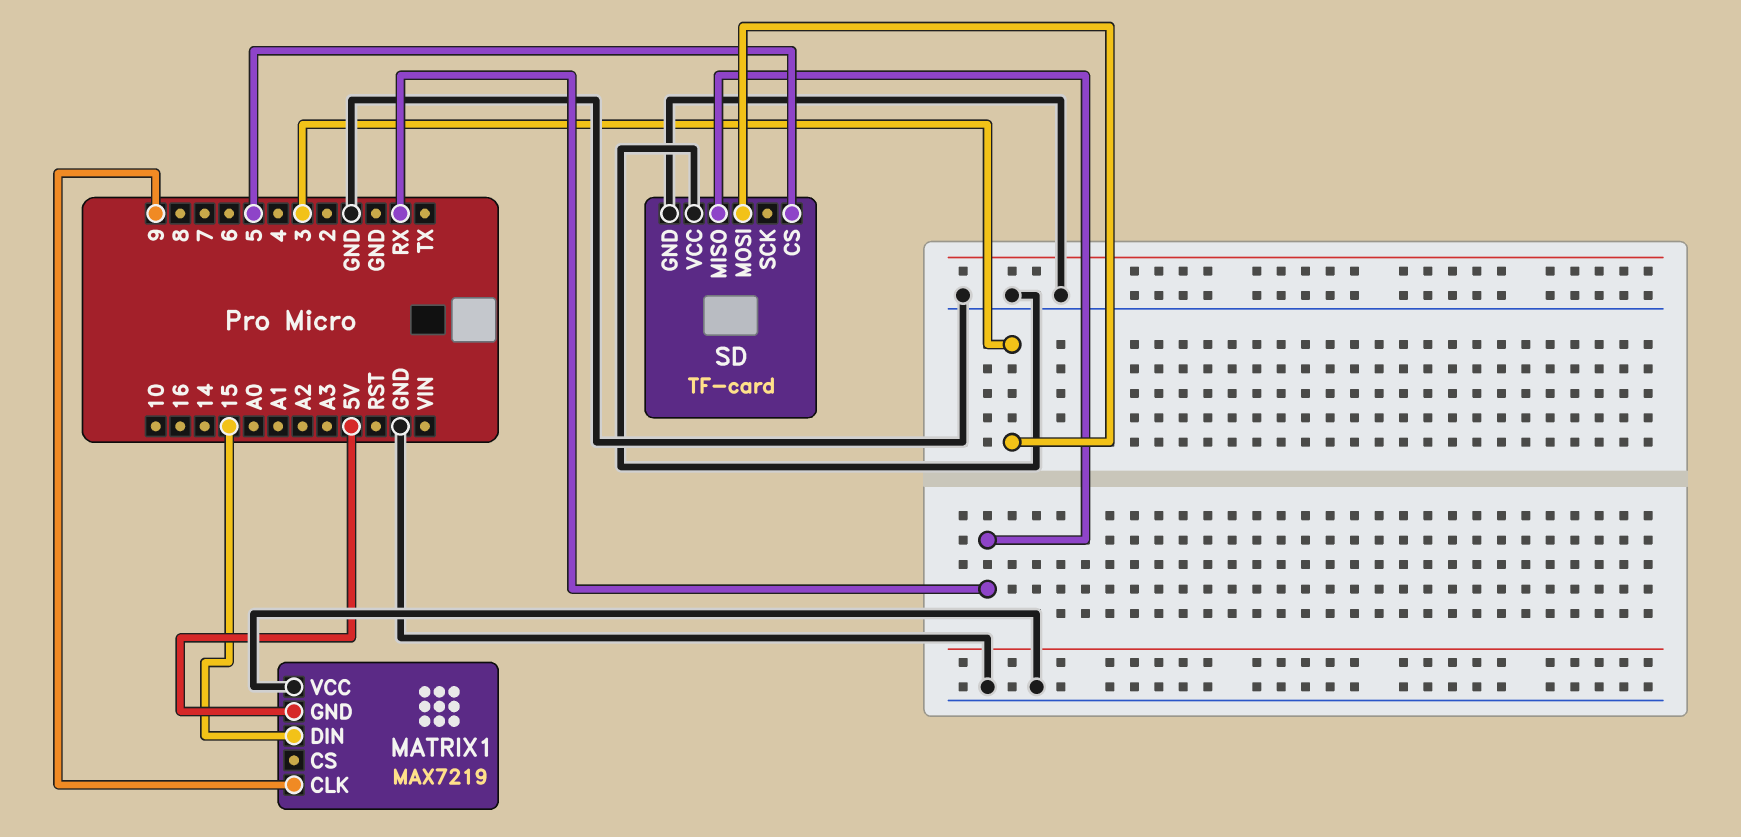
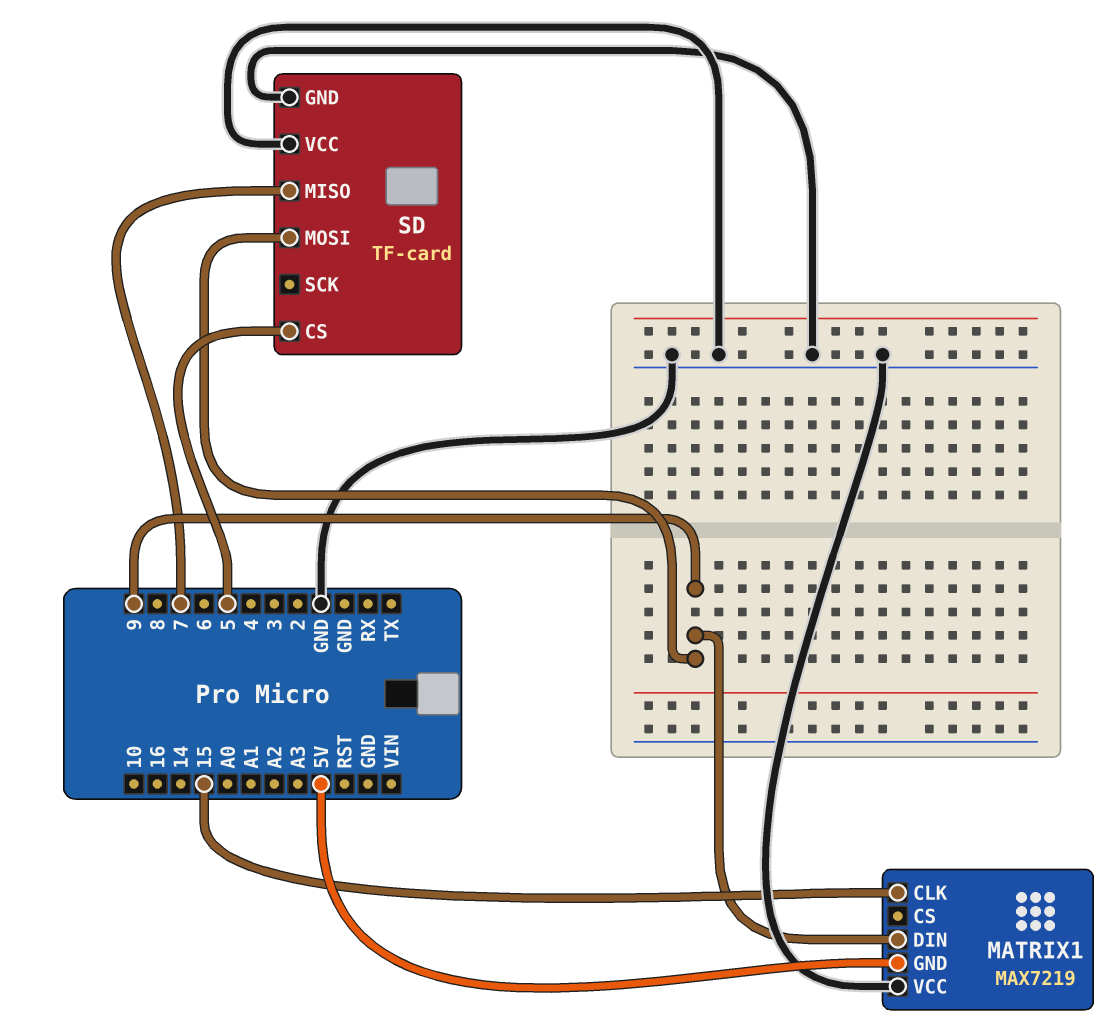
MATRIX1 pin CLK: 9 -> 15
MATRIX1 pin DIN: 15 -> 9
SD pin MISO: RX -> 7
SD pin MOSI: 3 -> 9

